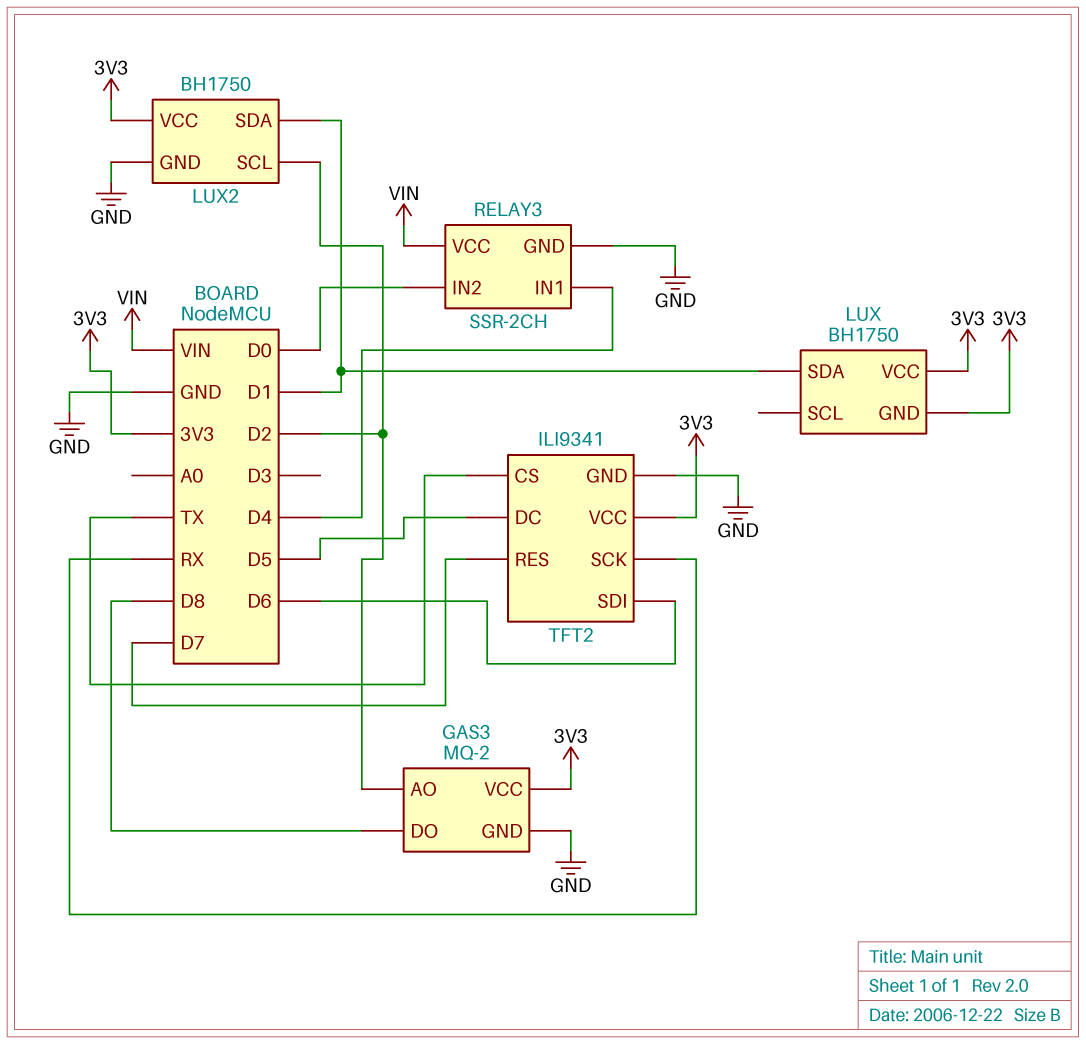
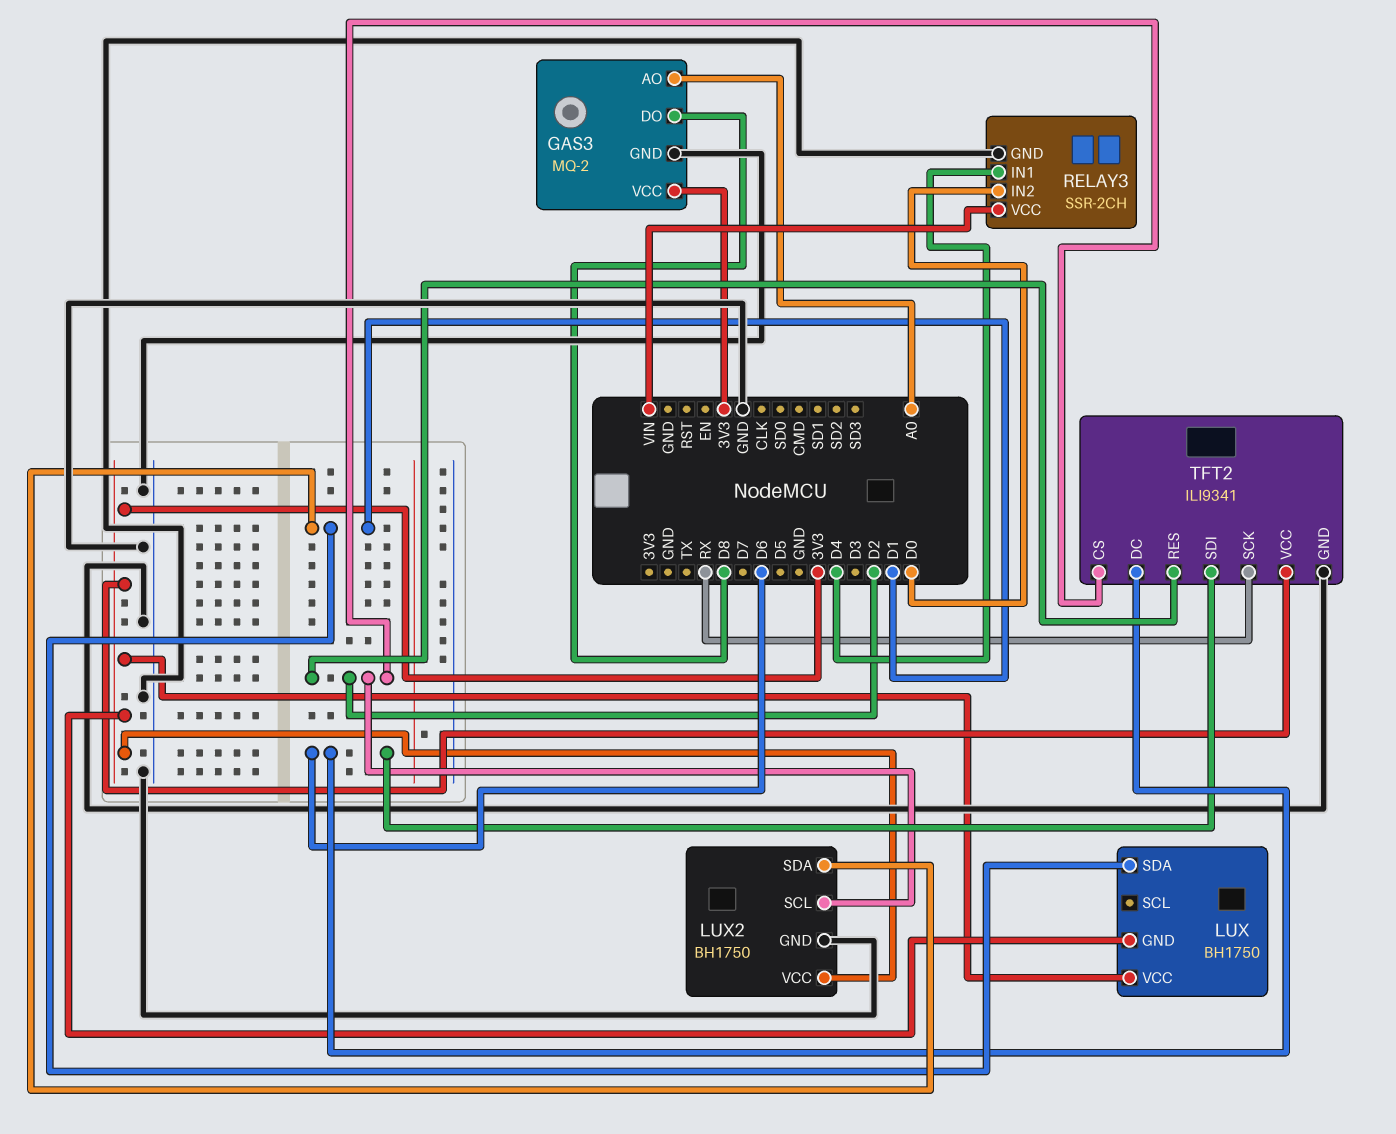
GAS3 pin AO: D2 -> A0
TFT2 pin CS: TX -> D2
TFT2 pin DC: D5 -> D6
TFT2 pin RES: D7 -> D2

